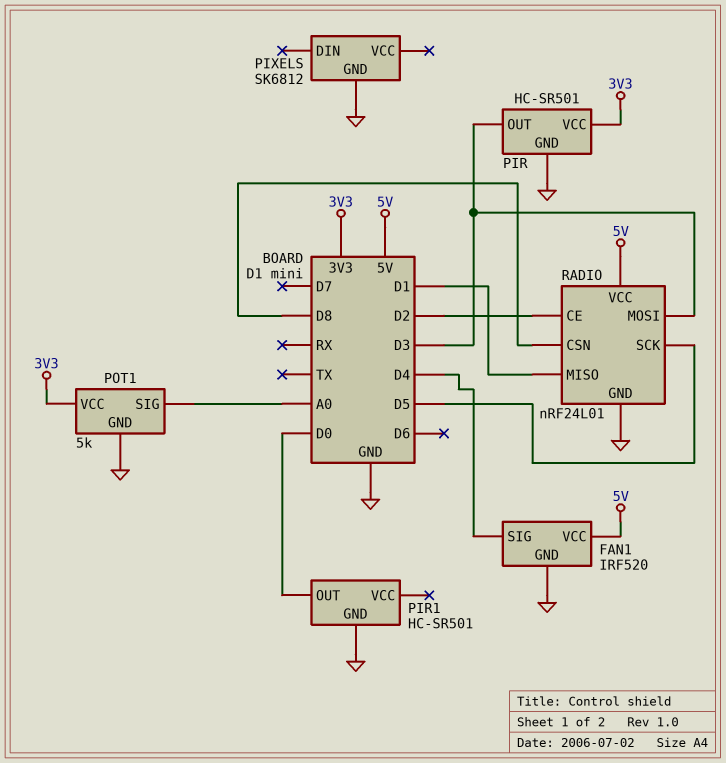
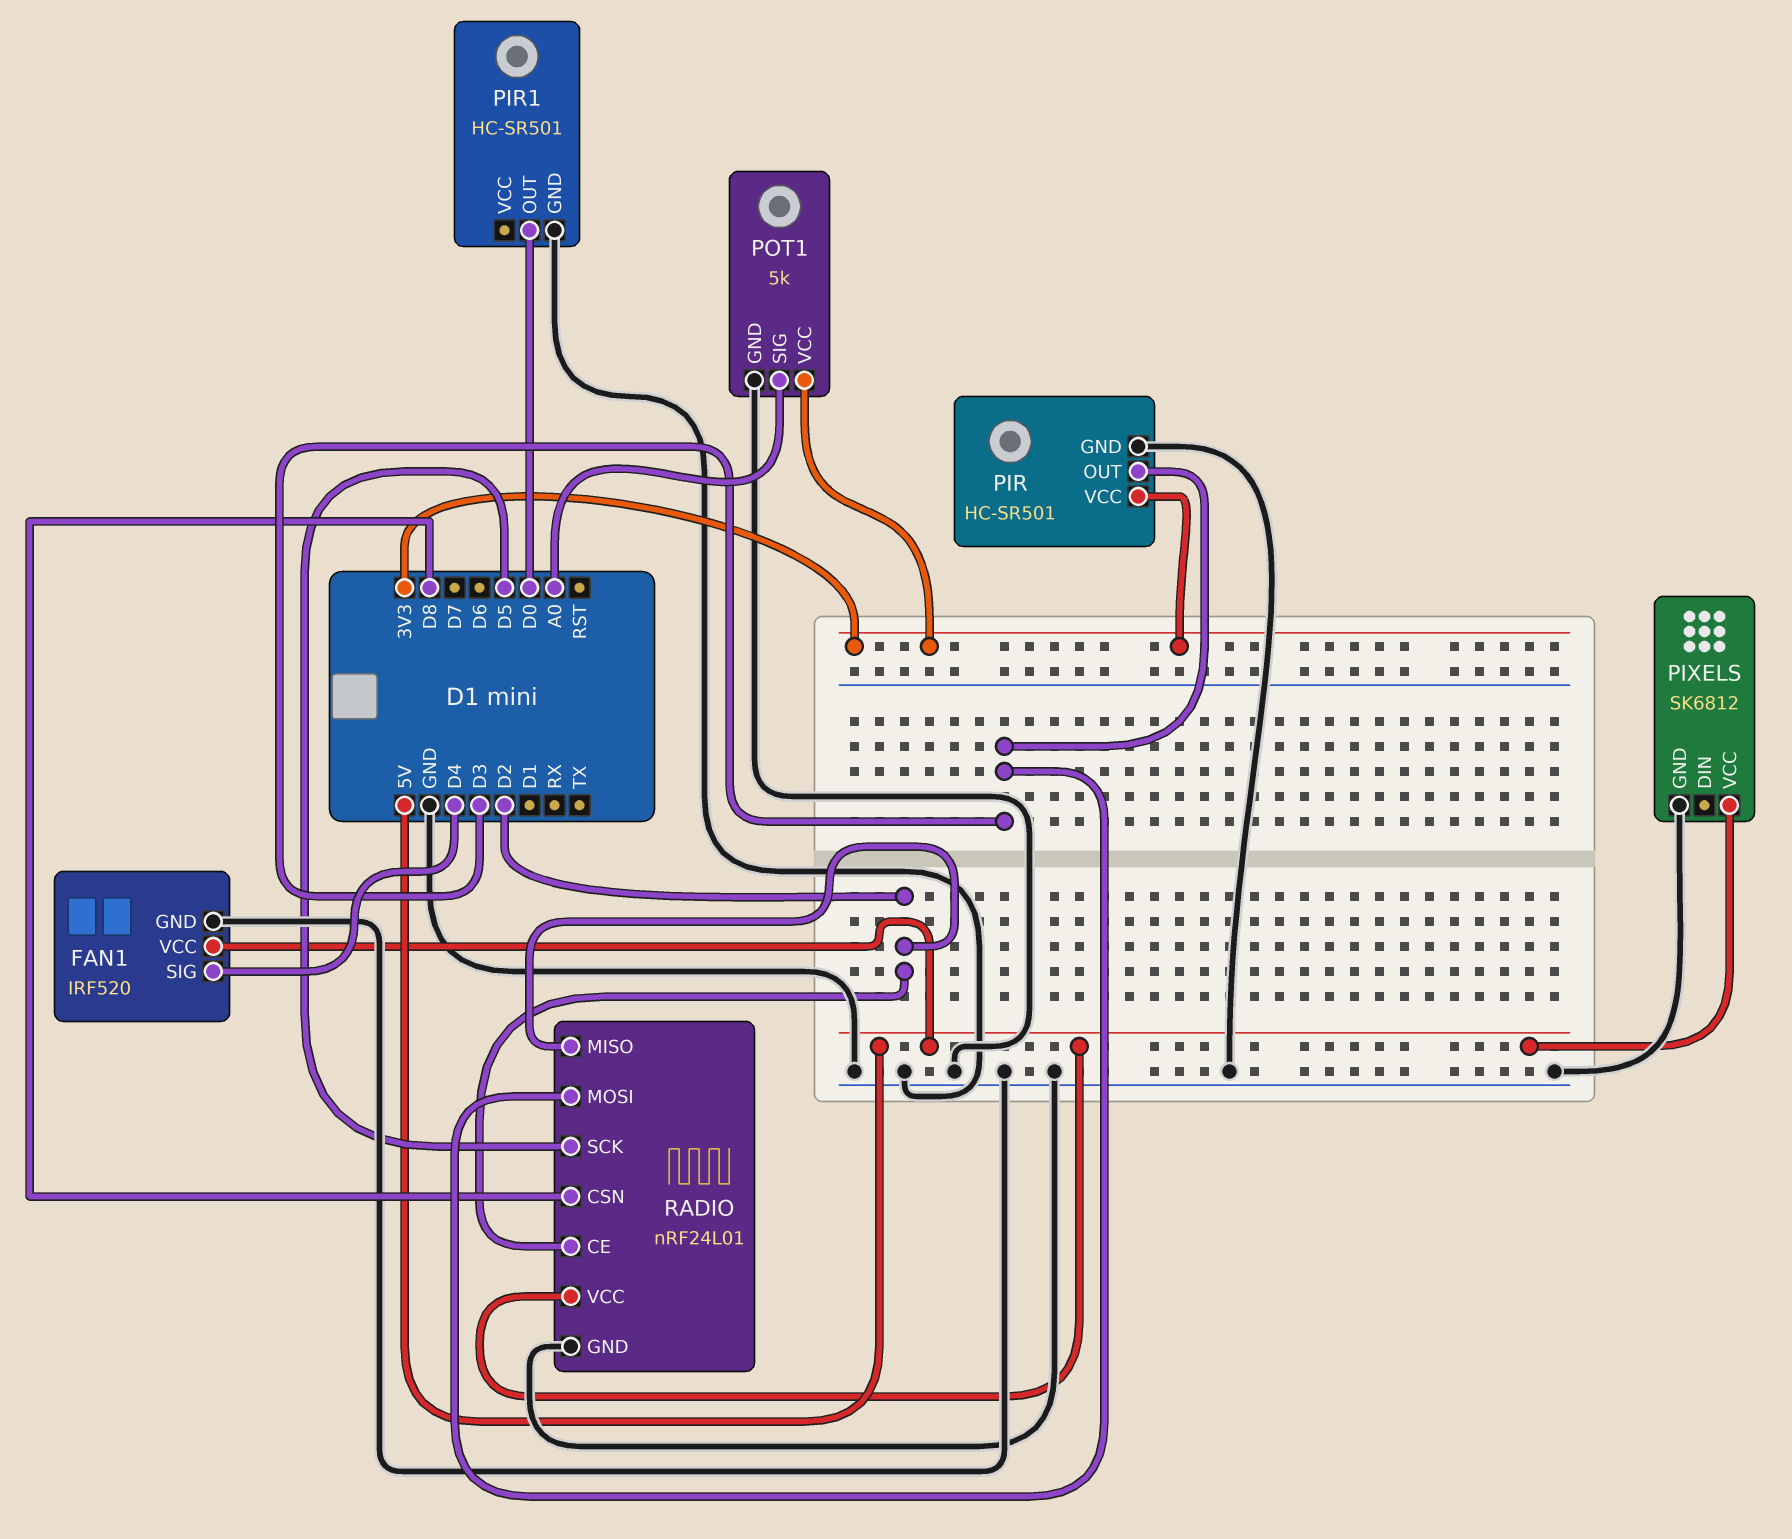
PIXELS pin VCC: none -> 5V
RADIO pin MISO: D1 -> D2

